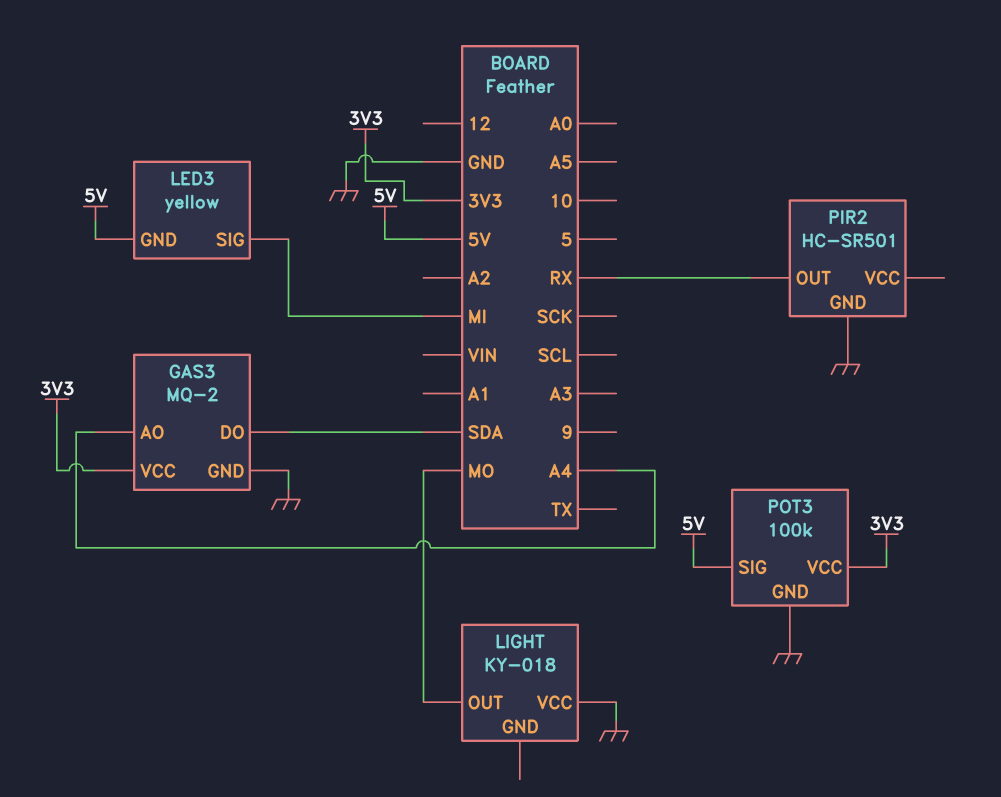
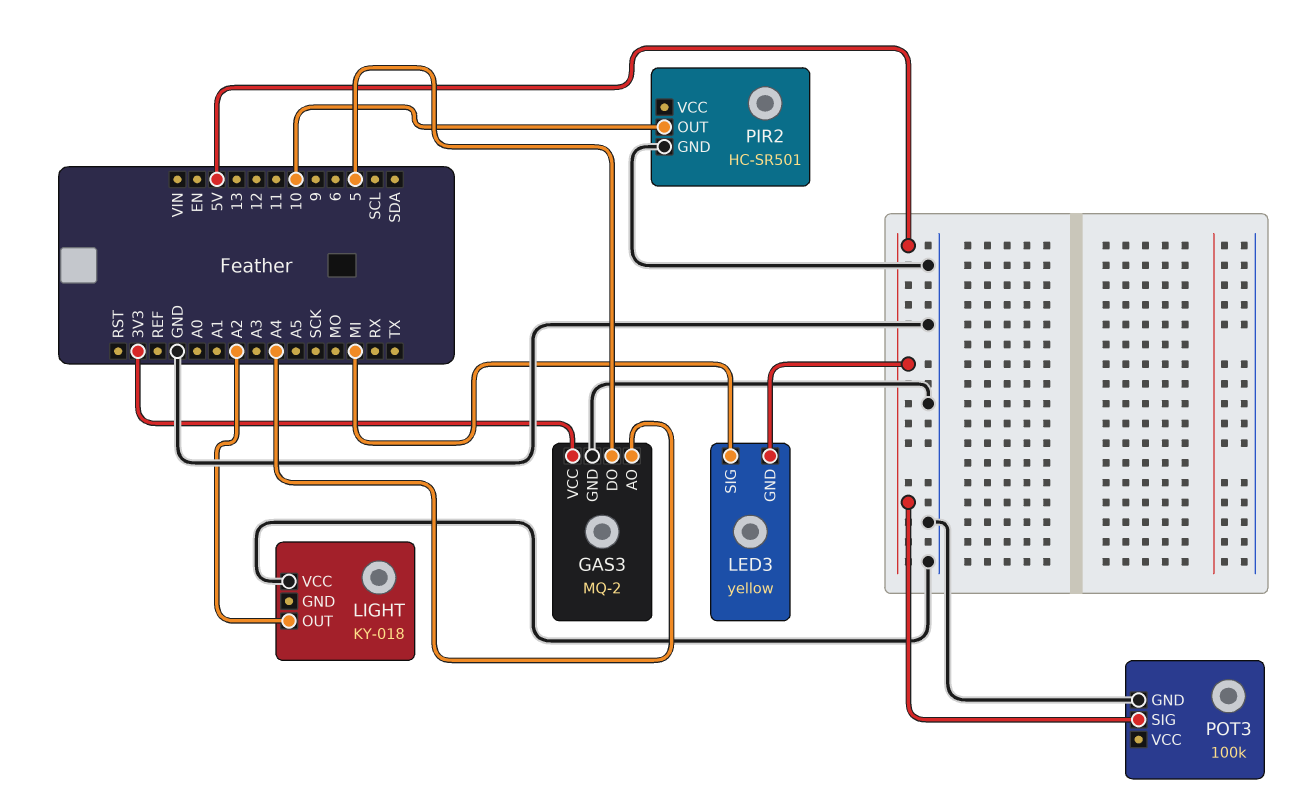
GAS3 pin DO: SDA -> 5
LIGHT pin OUT: MO -> A2
PIR2 pin OUT: RX -> 10
POT3 pin VCC: 3V3 -> none

